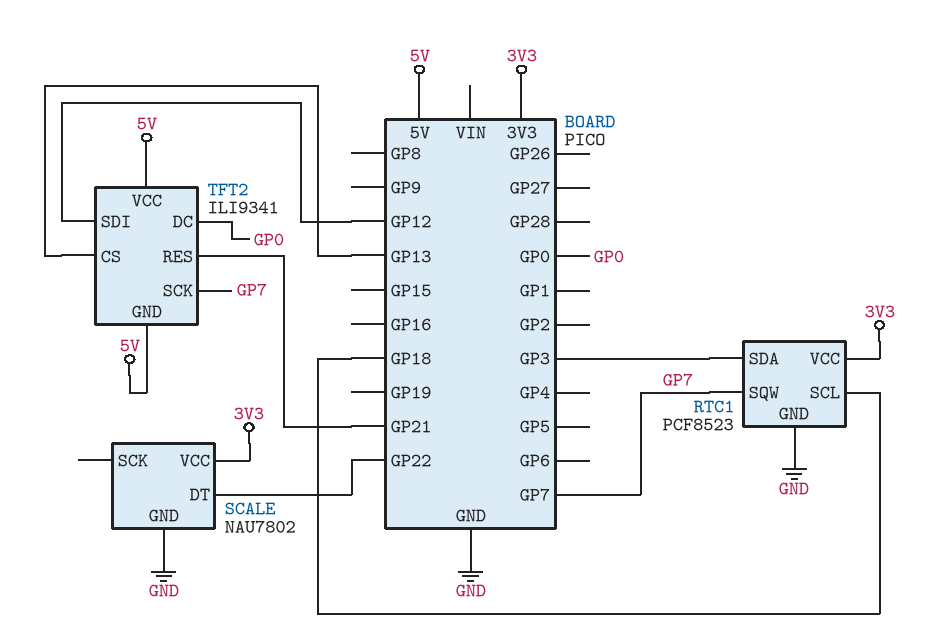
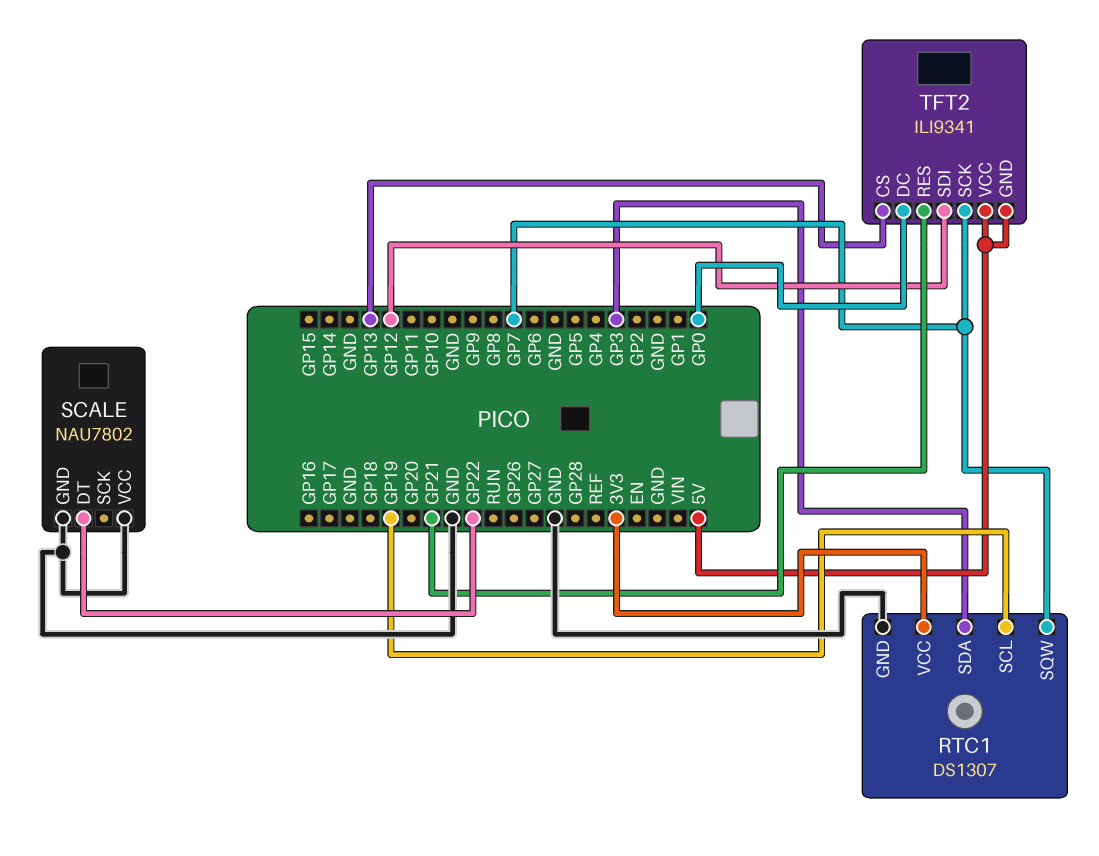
RTC1: PCF8523 -> DS1307
RTC1 pin SCL: GP18 -> GP19
SCALE pin VCC: 3V3 -> GND

